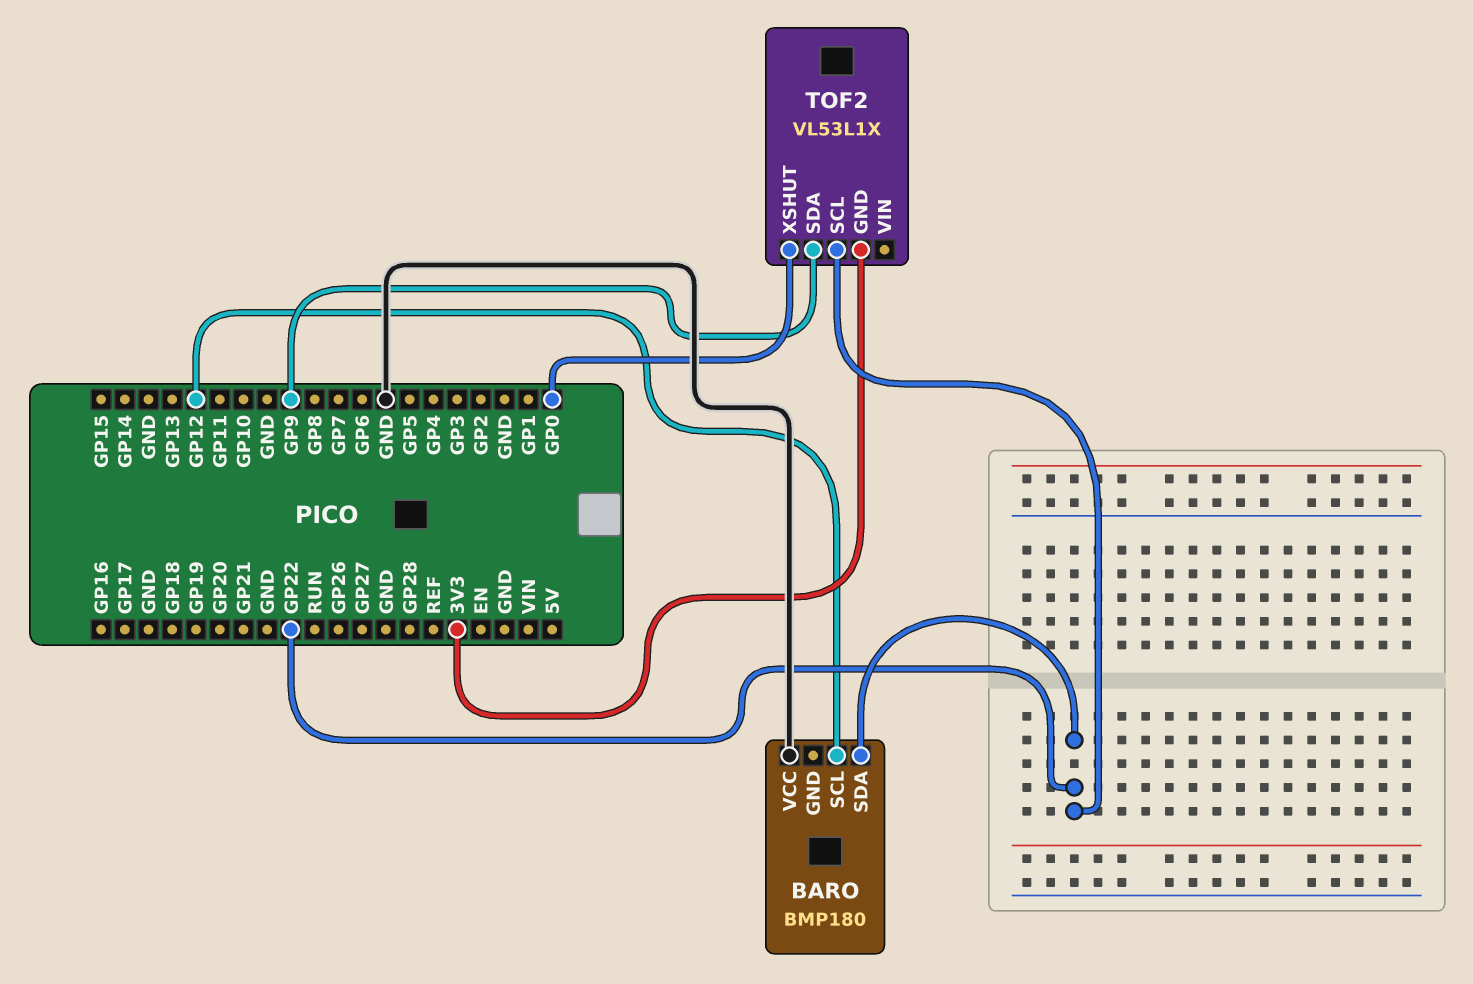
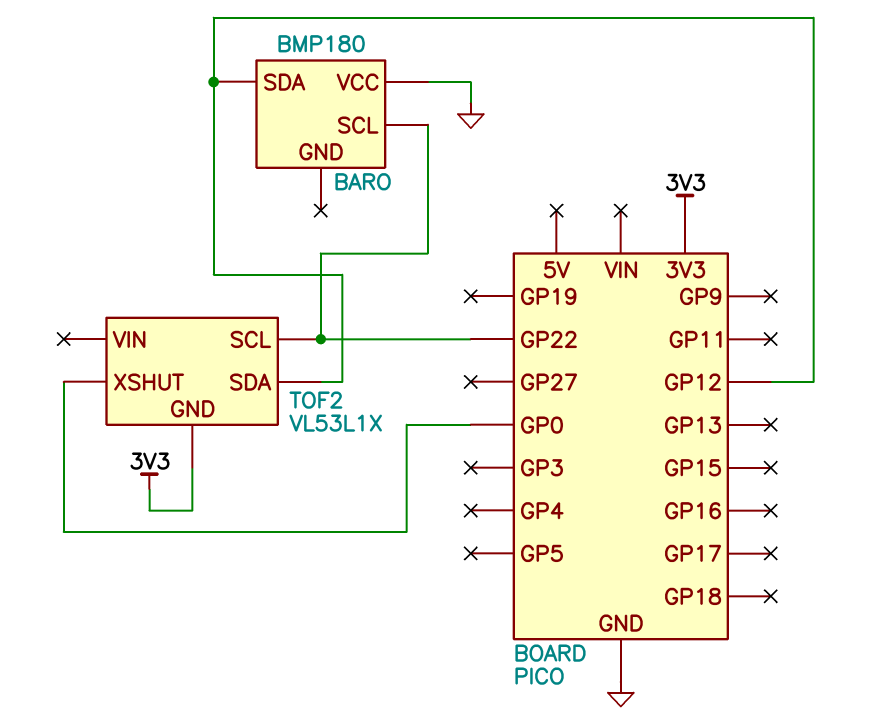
BARO pin SCL: GP12 -> GP22
BARO pin SDA: GP22 -> GP12
TOF2 pin SDA: GP9 -> GP12

